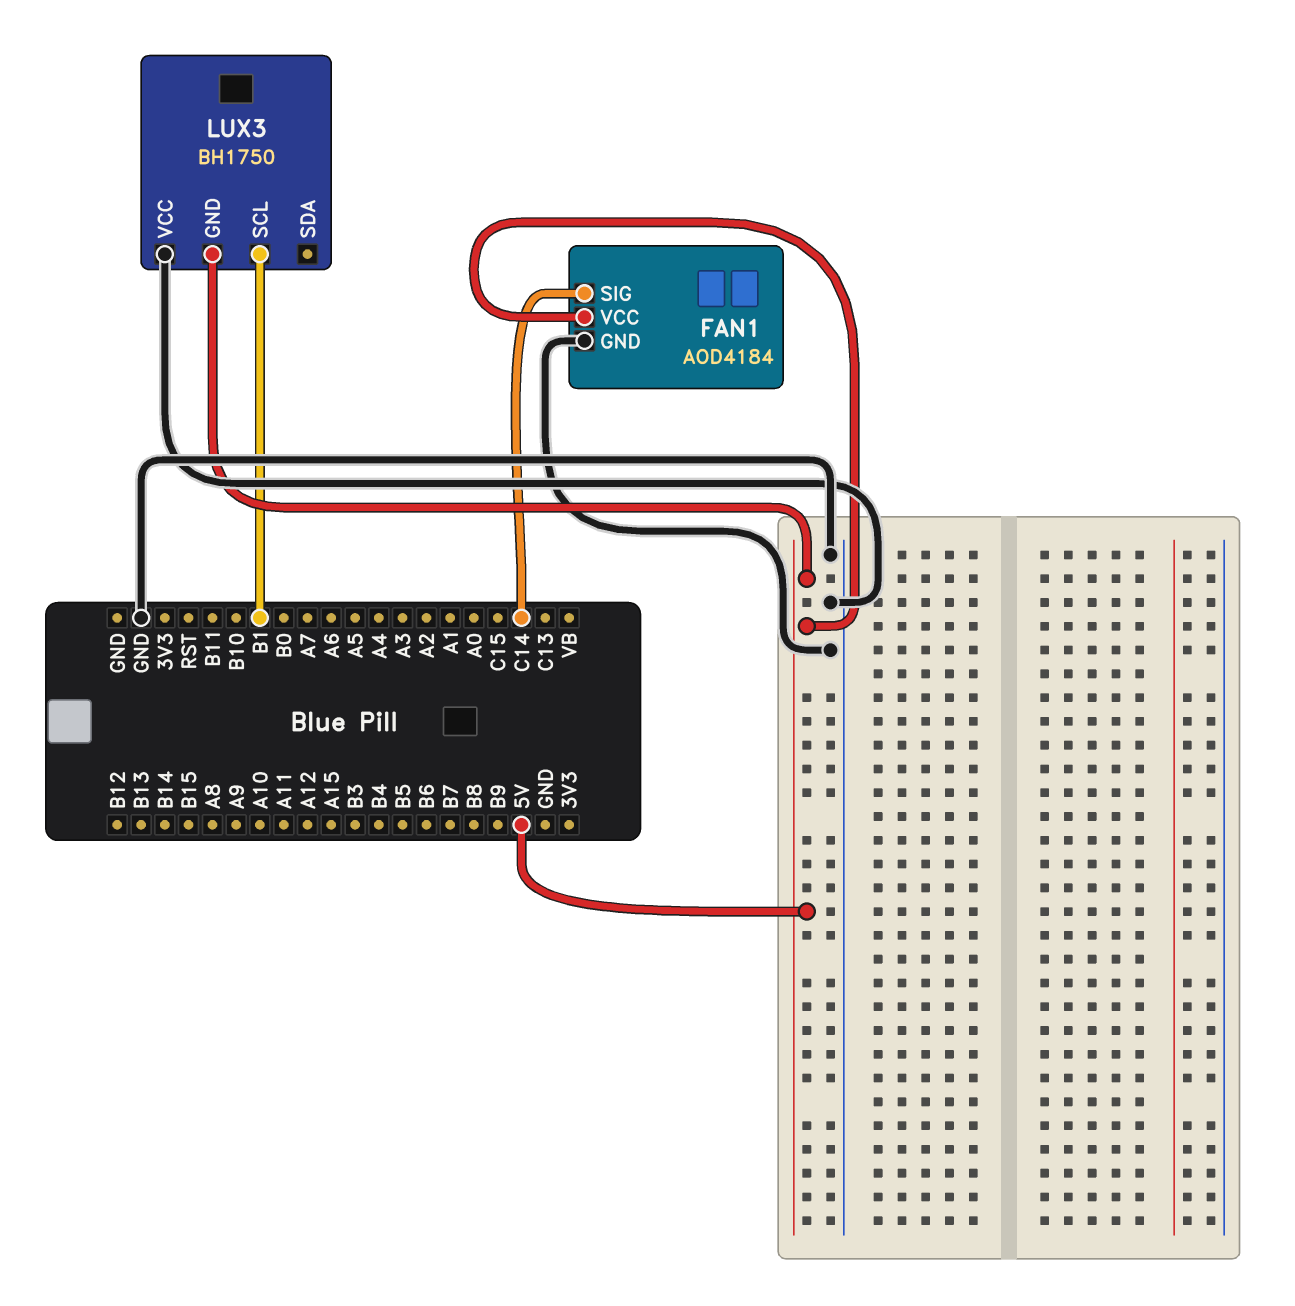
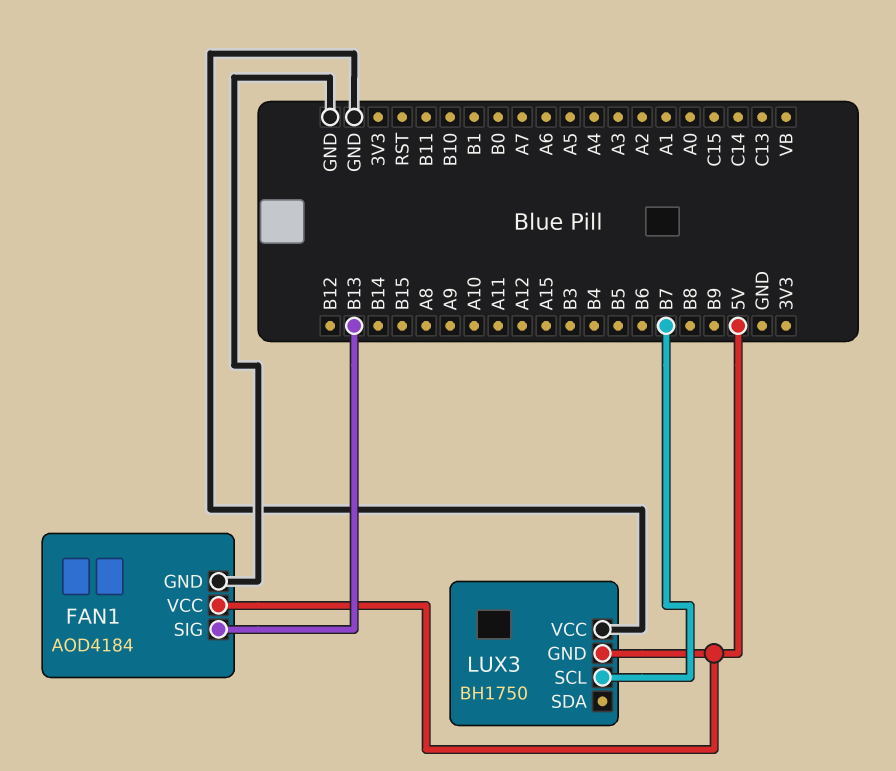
FAN1 pin SIG: C14 -> B13
LUX3 pin SCL: B1 -> B7

